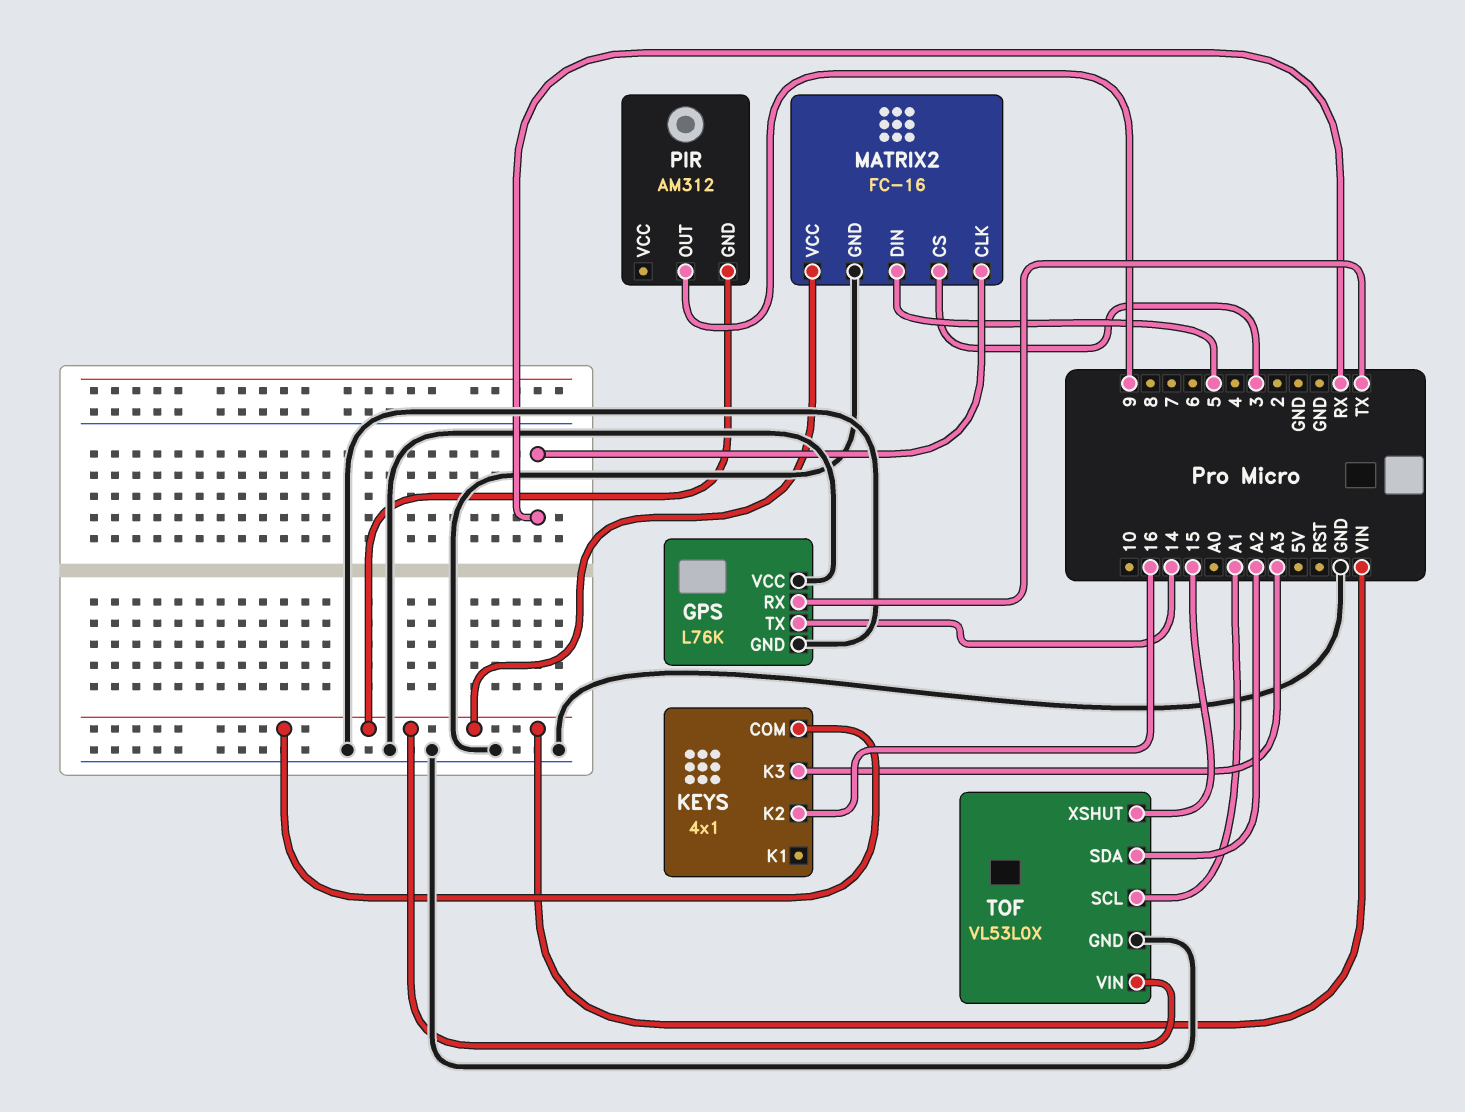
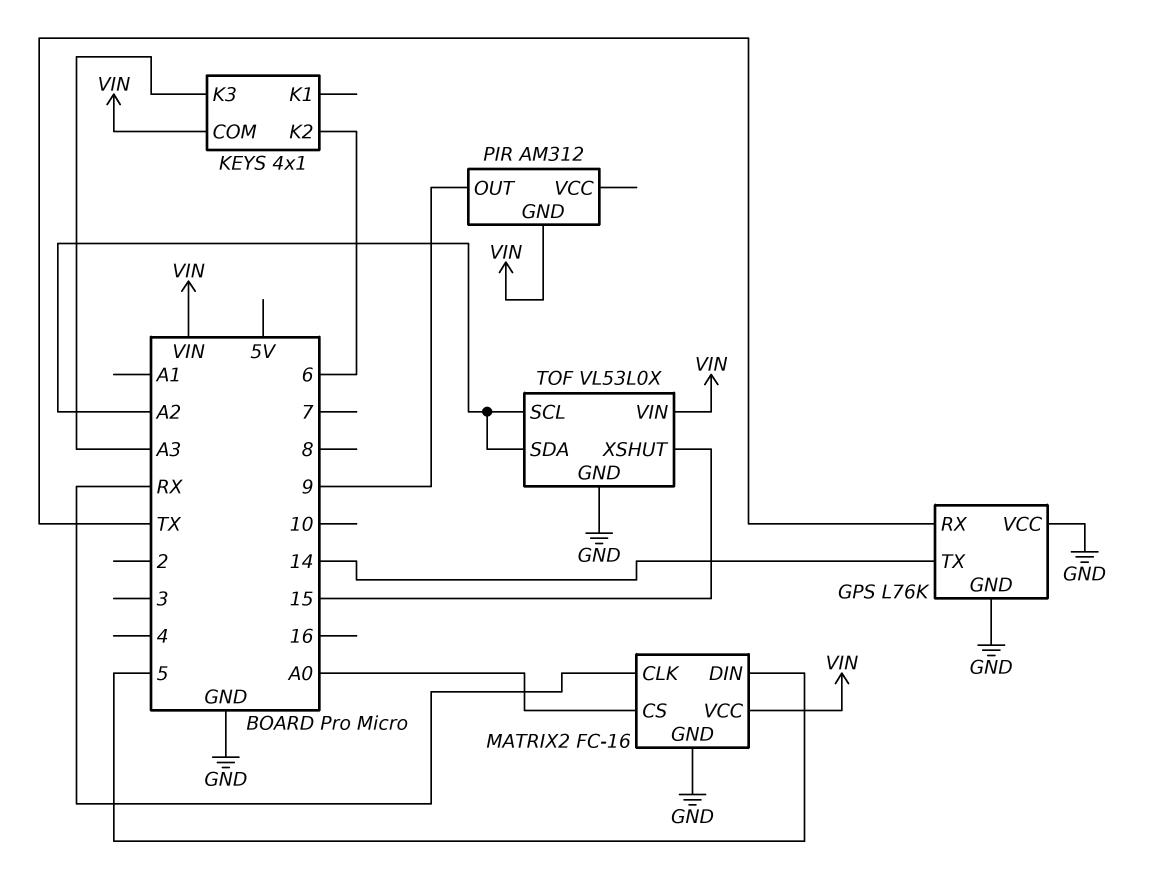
KEYS pin K2: 16 -> 6
MATRIX2 pin CS: 3 -> A0
TOF pin SCL: A1 -> A2

